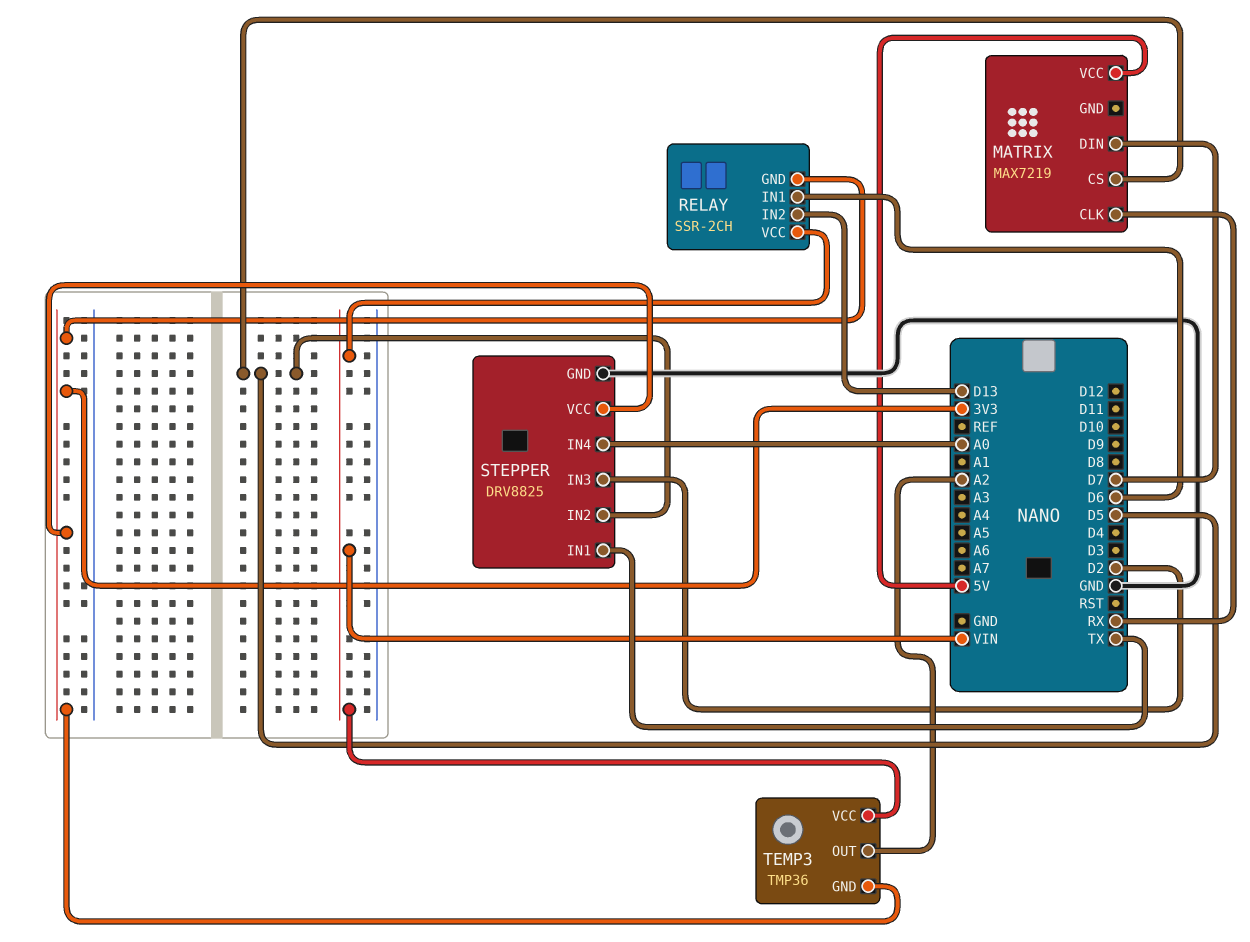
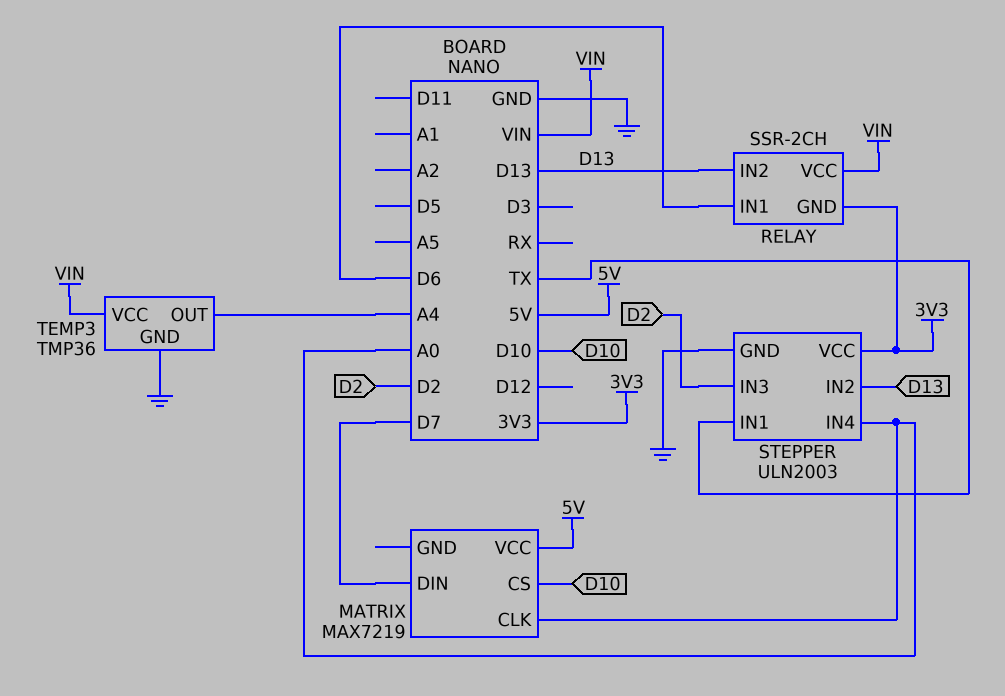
MATRIX pin CLK: RX -> A0
MATRIX pin CS: D5 -> D10
STEPPER: DRV8825 -> ULN2003
STEPPER pin IN2: D5 -> D13
TEMP3 pin GND: 3V3 -> GND
TEMP3 pin OUT: A2 -> A4

